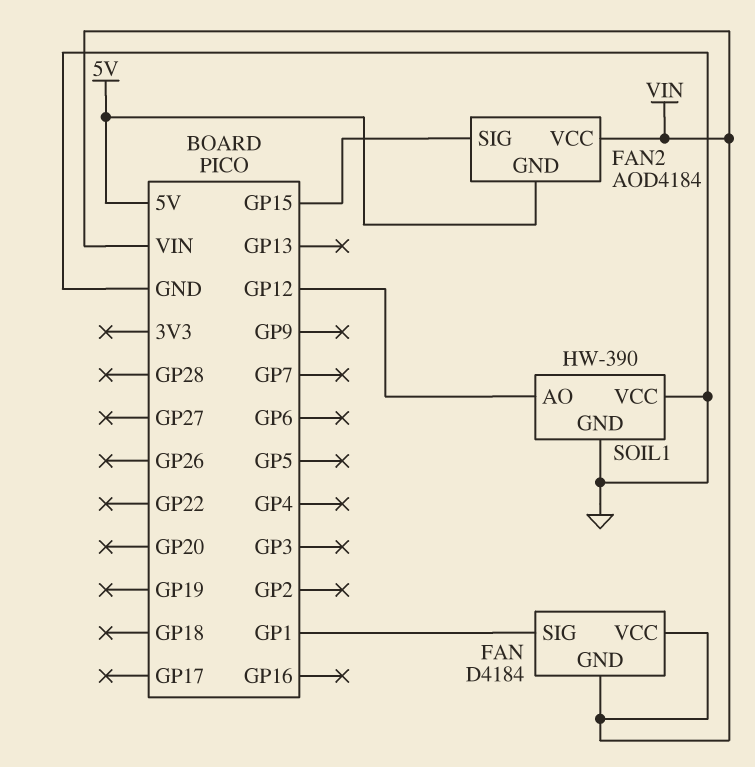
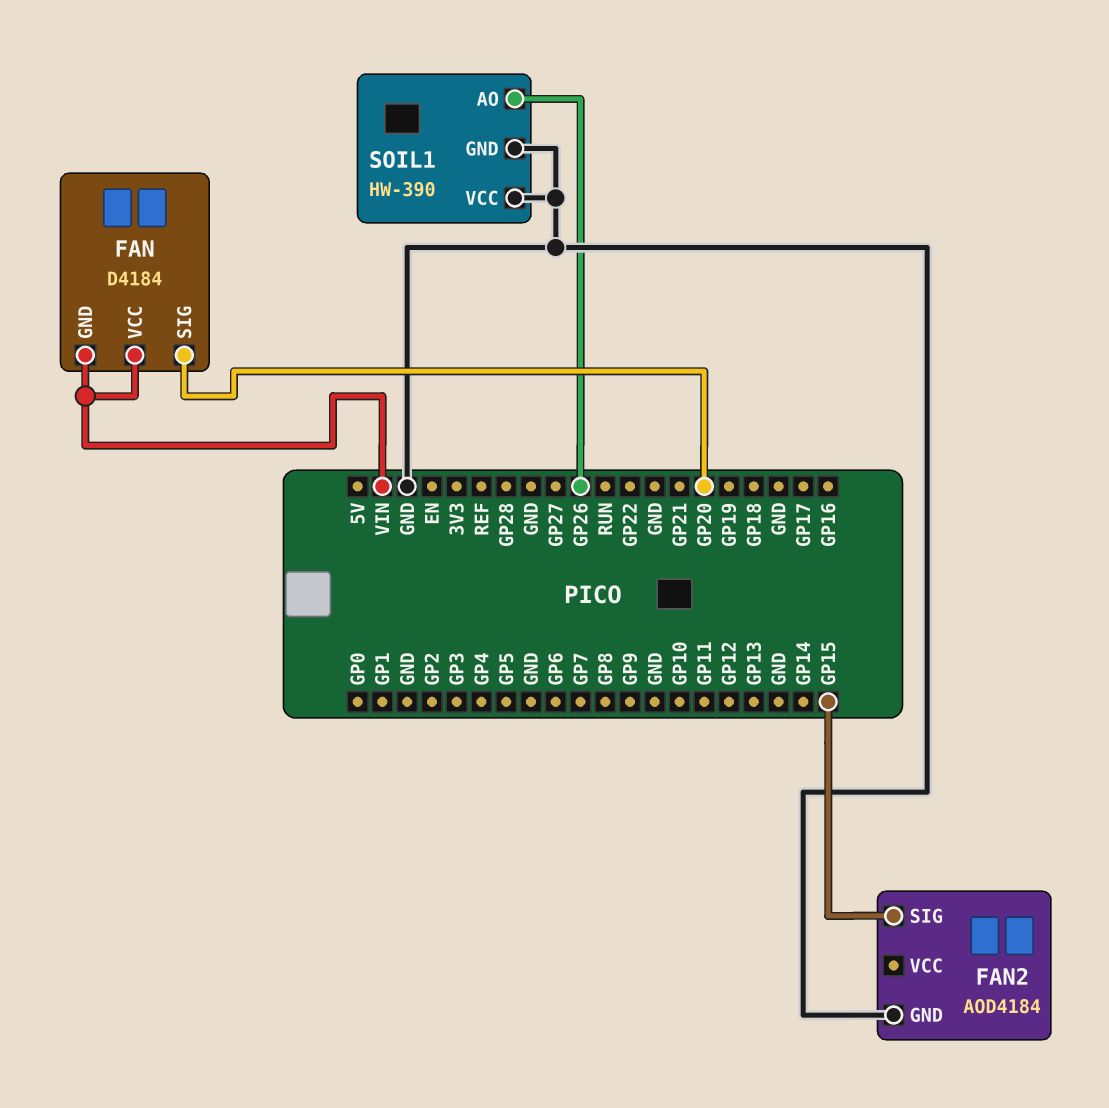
FAN pin SIG: GP1 -> GP20
FAN2 pin GND: 5V -> GND
FAN2 pin VCC: VIN -> none
SOIL1 pin AO: GP12 -> GP26

